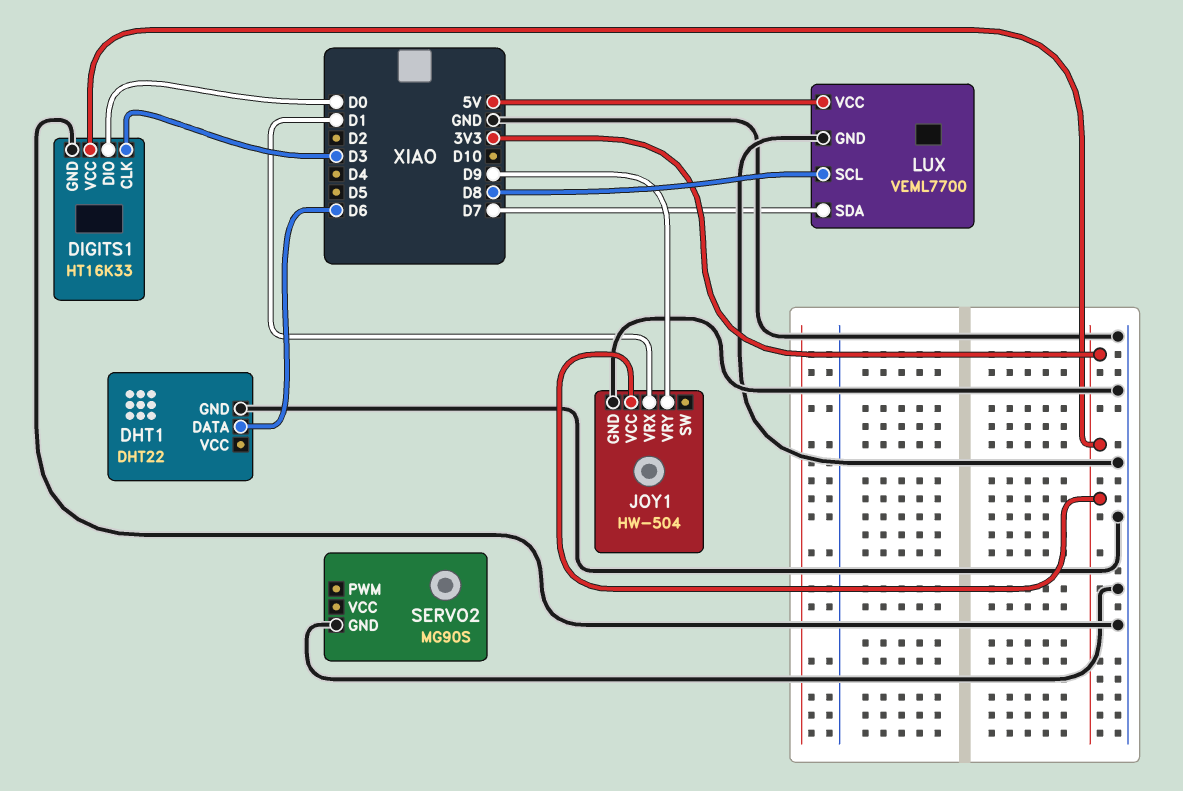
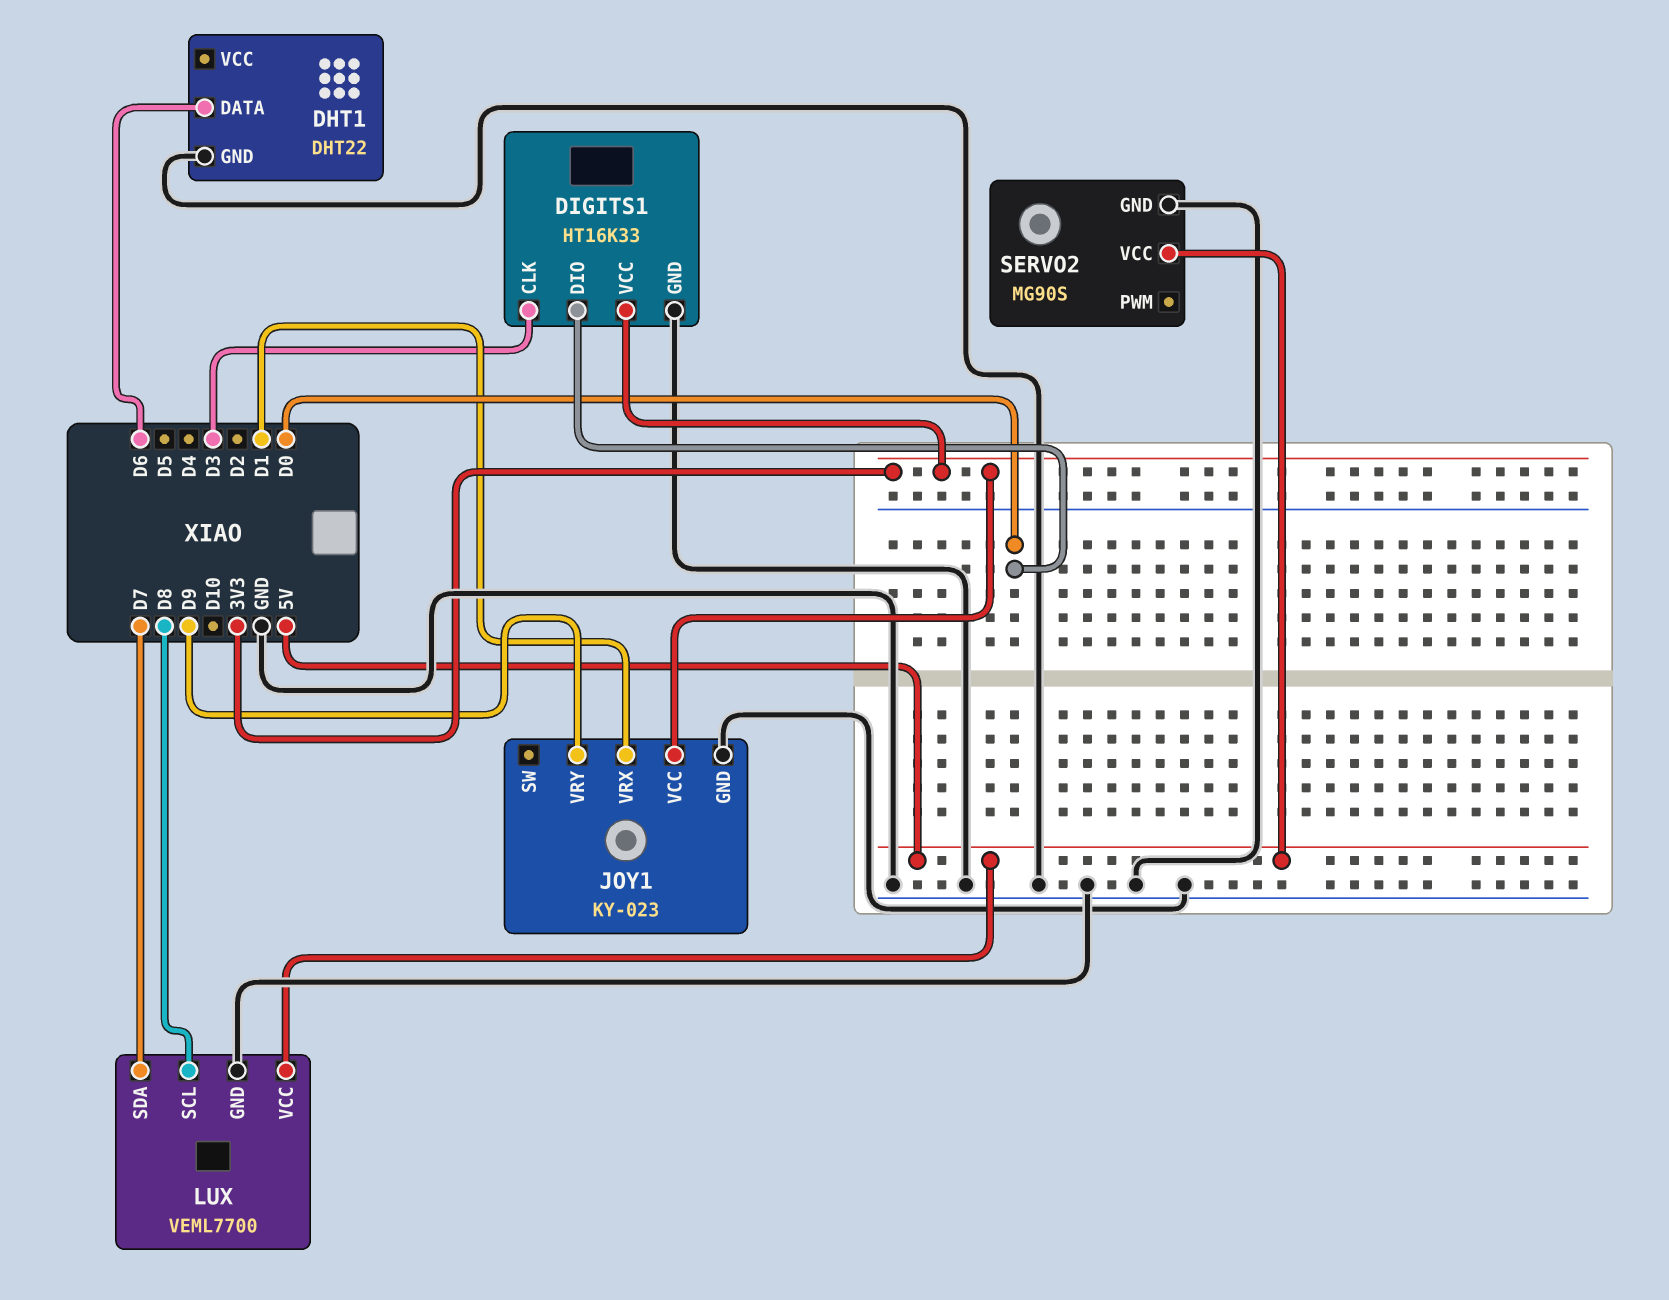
JOY1: HW-504 -> KY-023
SERVO2 pin VCC: none -> 5V

